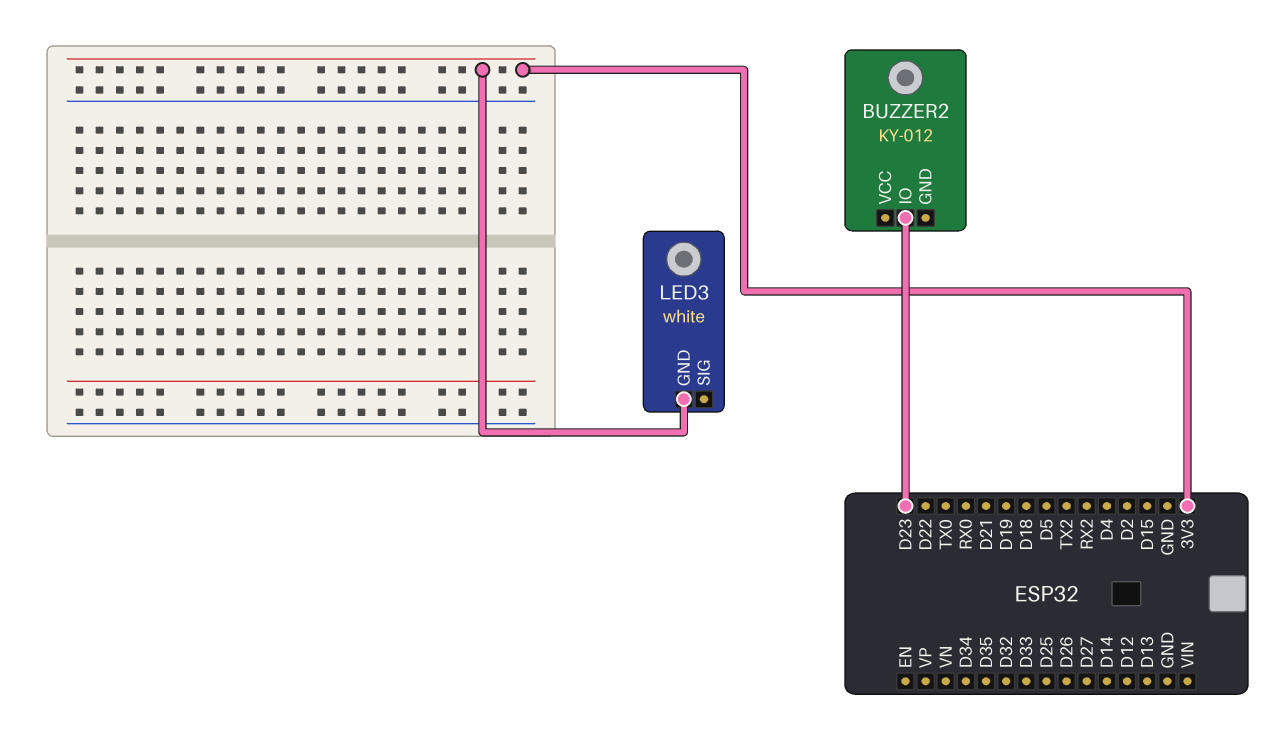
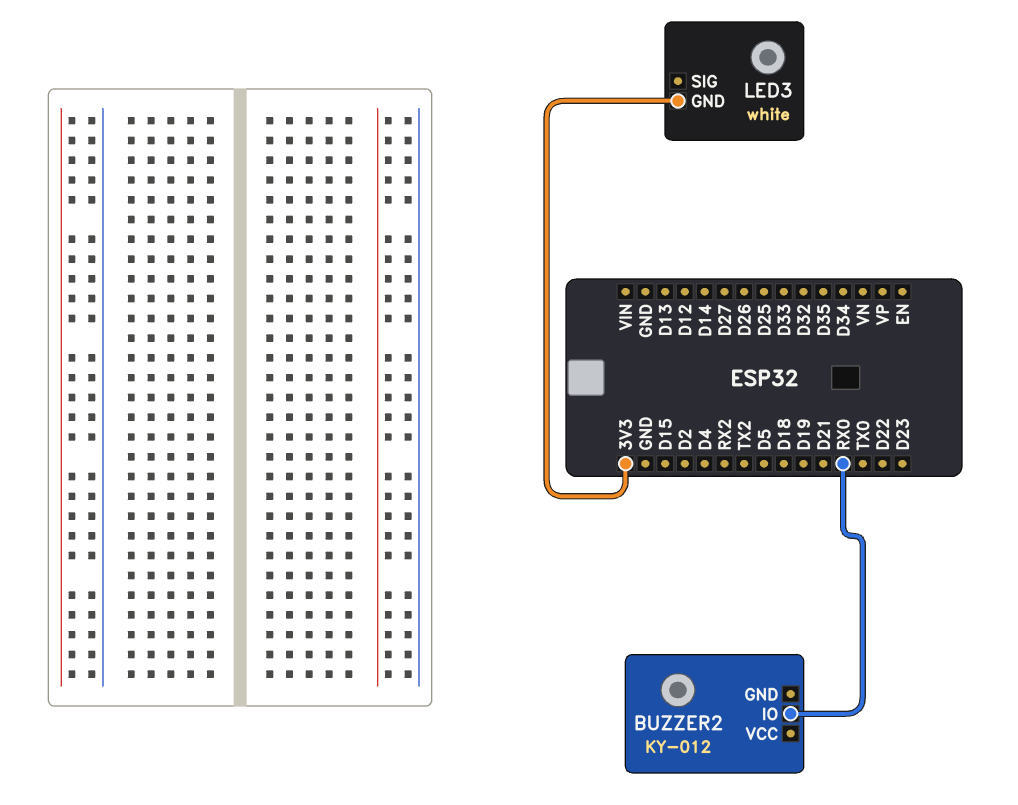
BUZZER2 pin IO: D23 -> RX0

